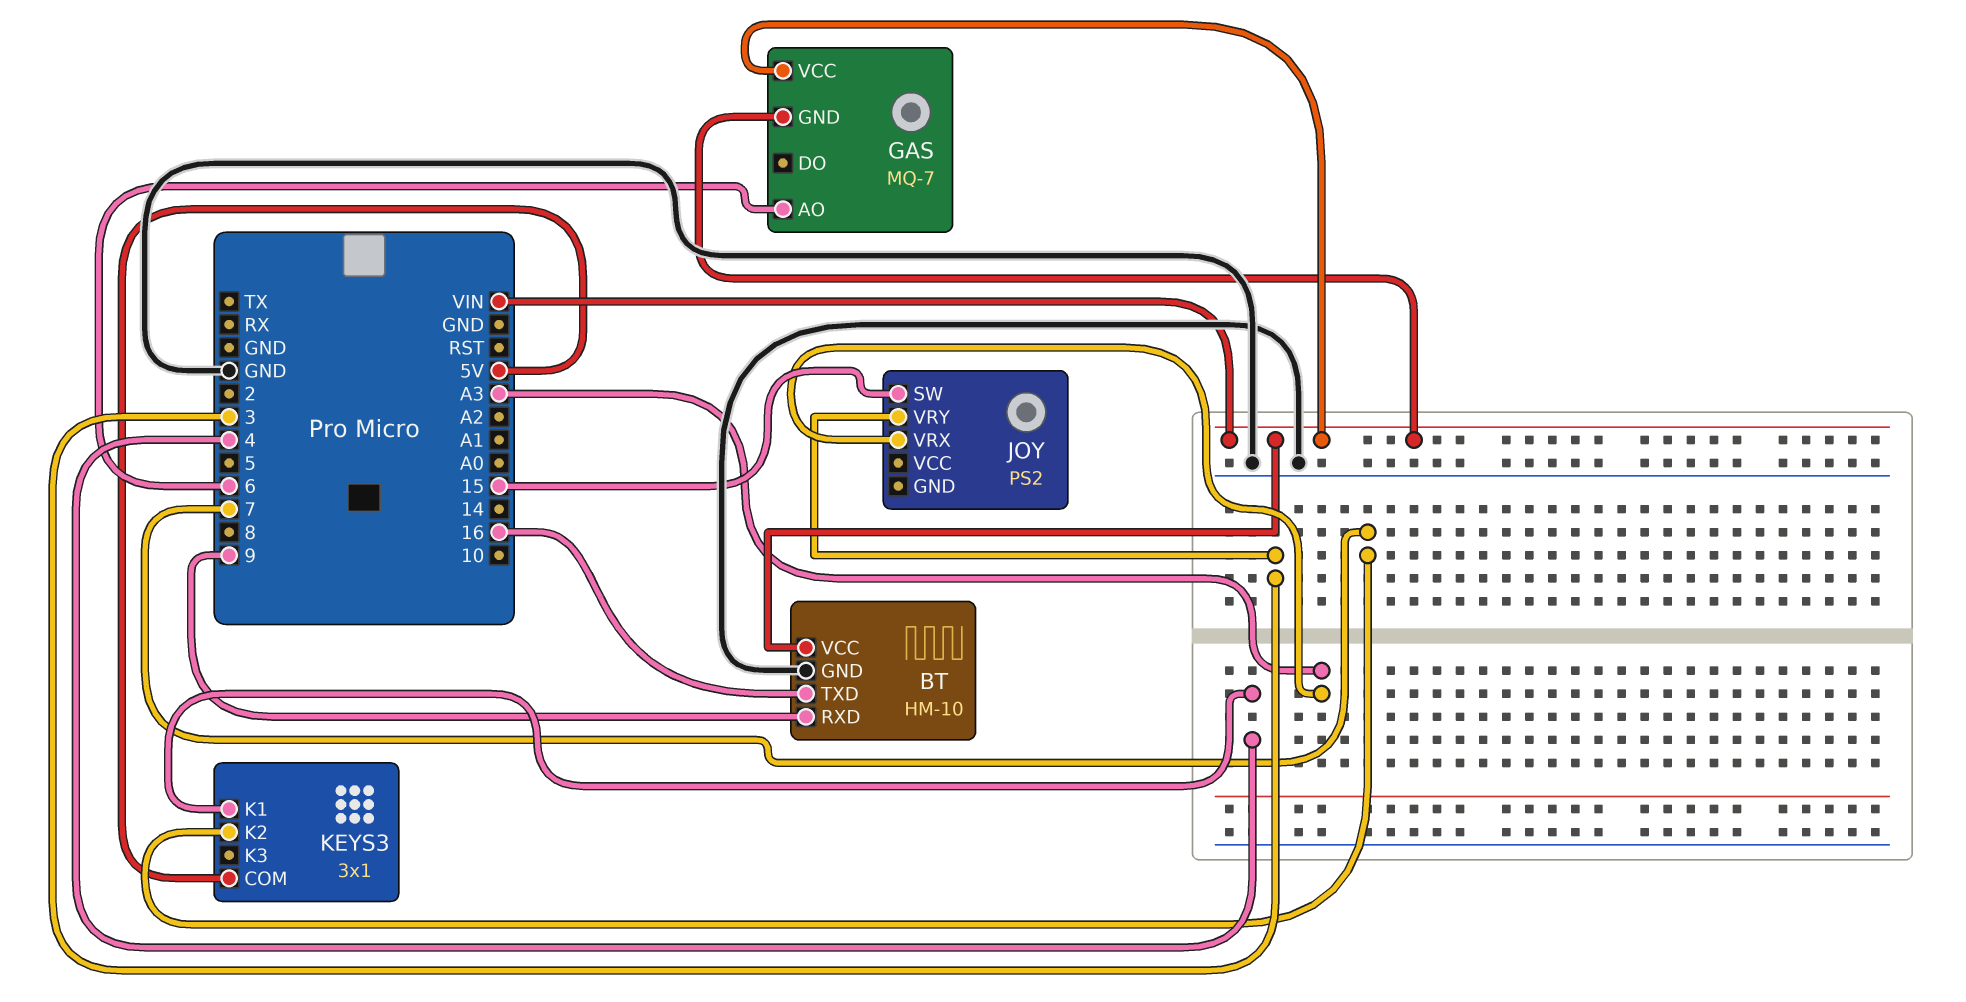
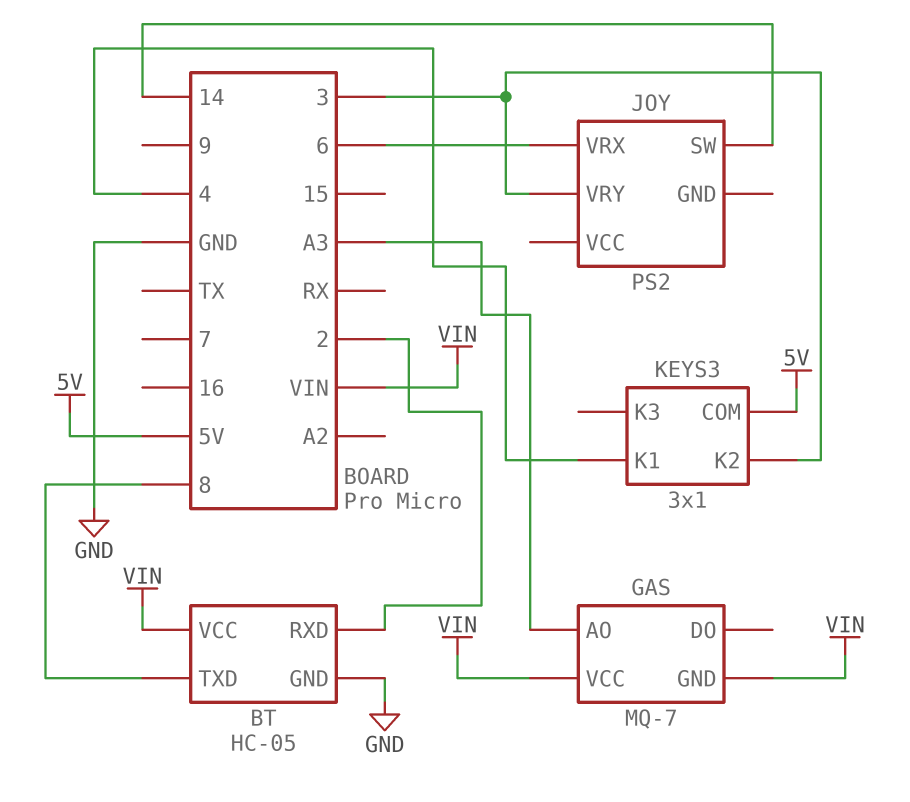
BT: HM-10 -> HC-05
BT pin RXD: 9 -> 2
BT pin TXD: 16 -> 8
GAS pin AO: 6 -> A3
JOY pin SW: 15 -> 14
JOY pin VRX: A3 -> 6
KEYS3 pin K2: 7 -> 3

